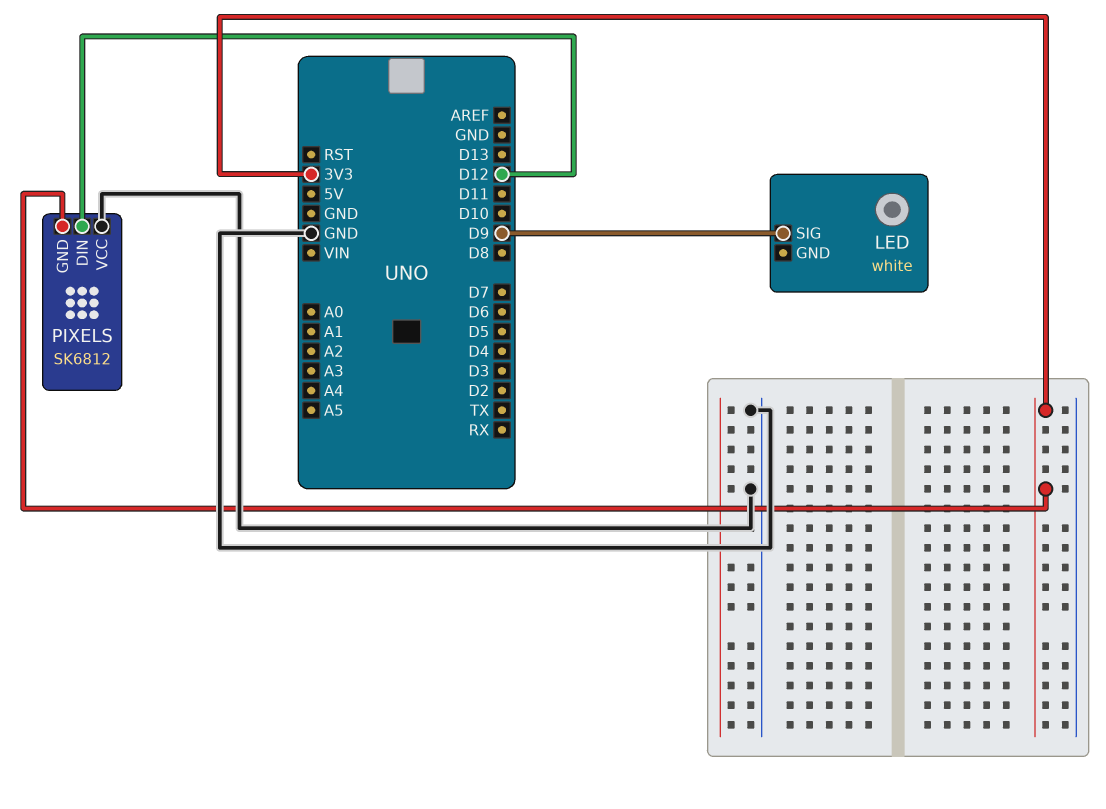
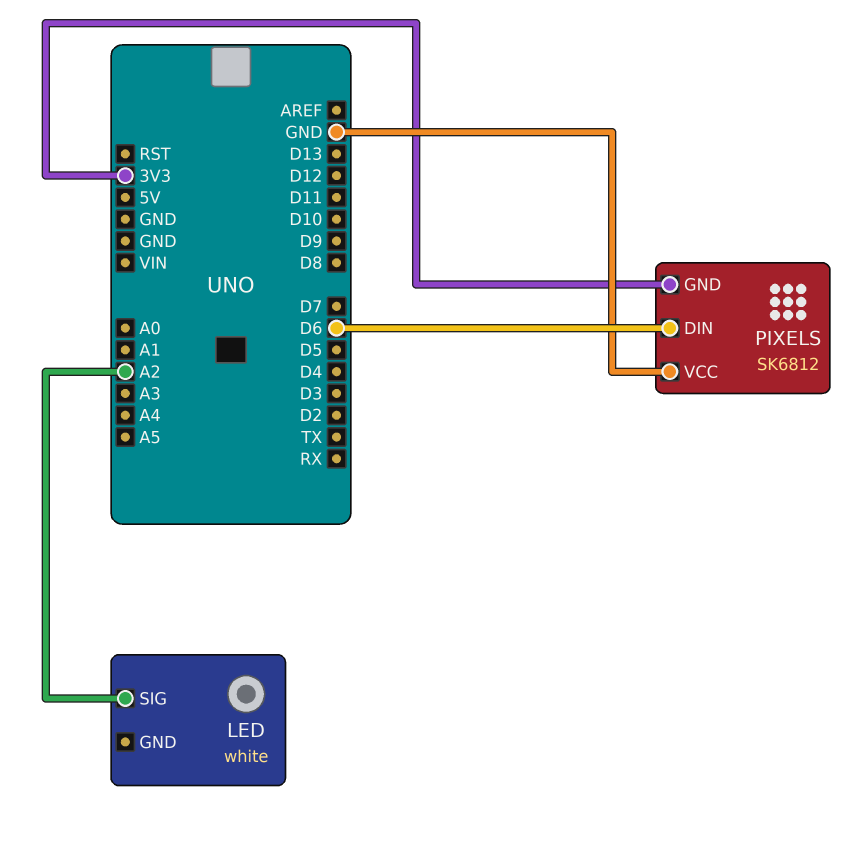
LED pin SIG: D9 -> A2
PIXELS pin DIN: D12 -> D6

